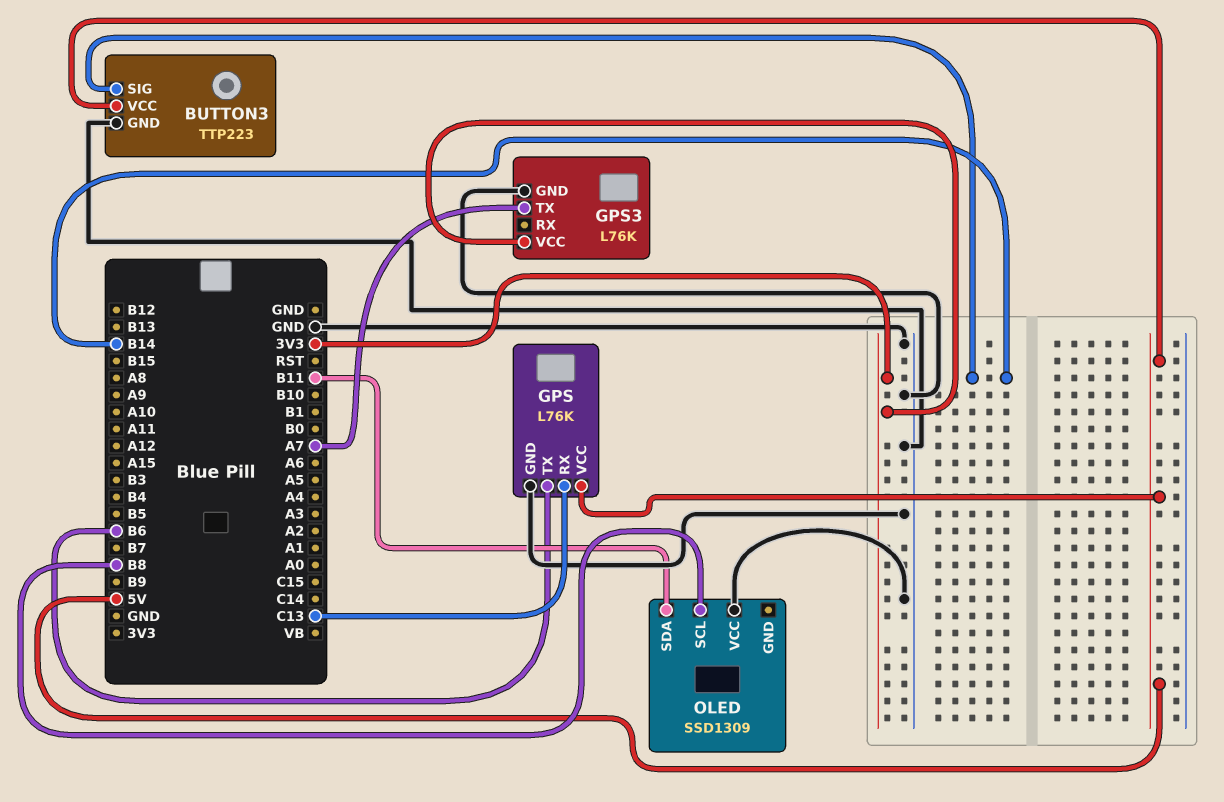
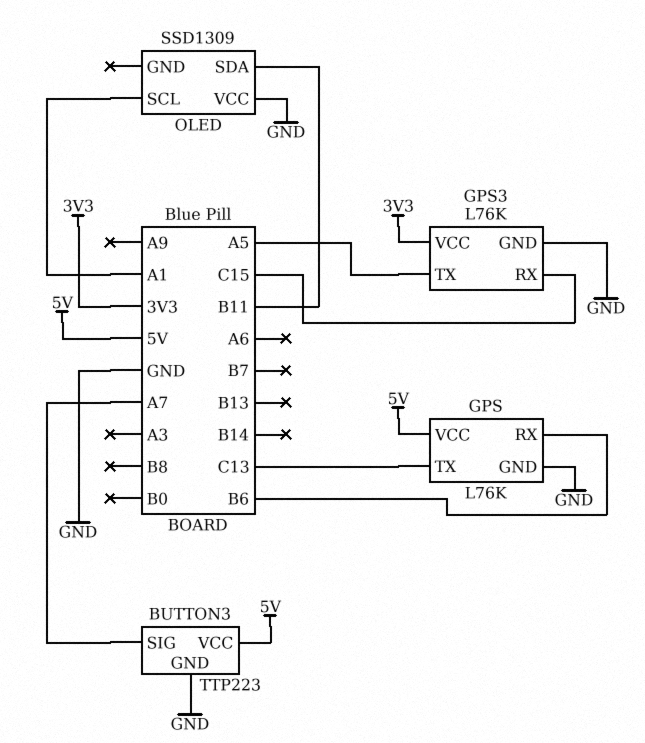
BUTTON3 pin SIG: B14 -> A7
GPS pin RX: C13 -> B6
GPS pin TX: B6 -> C13
GPS3 pin RX: none -> C15
GPS3 pin TX: A7 -> A5
OLED pin SCL: B8 -> A1

